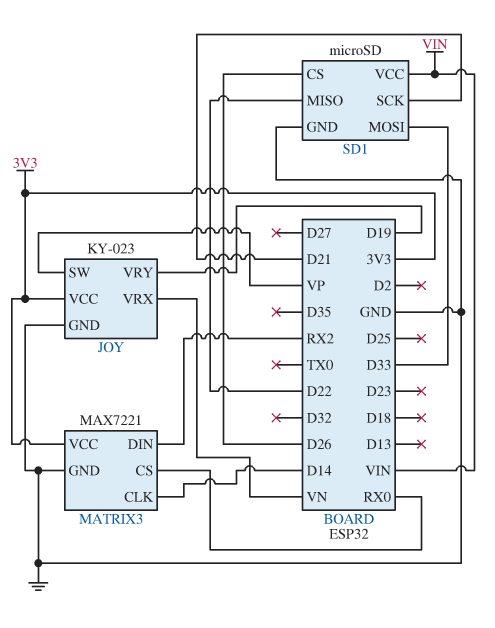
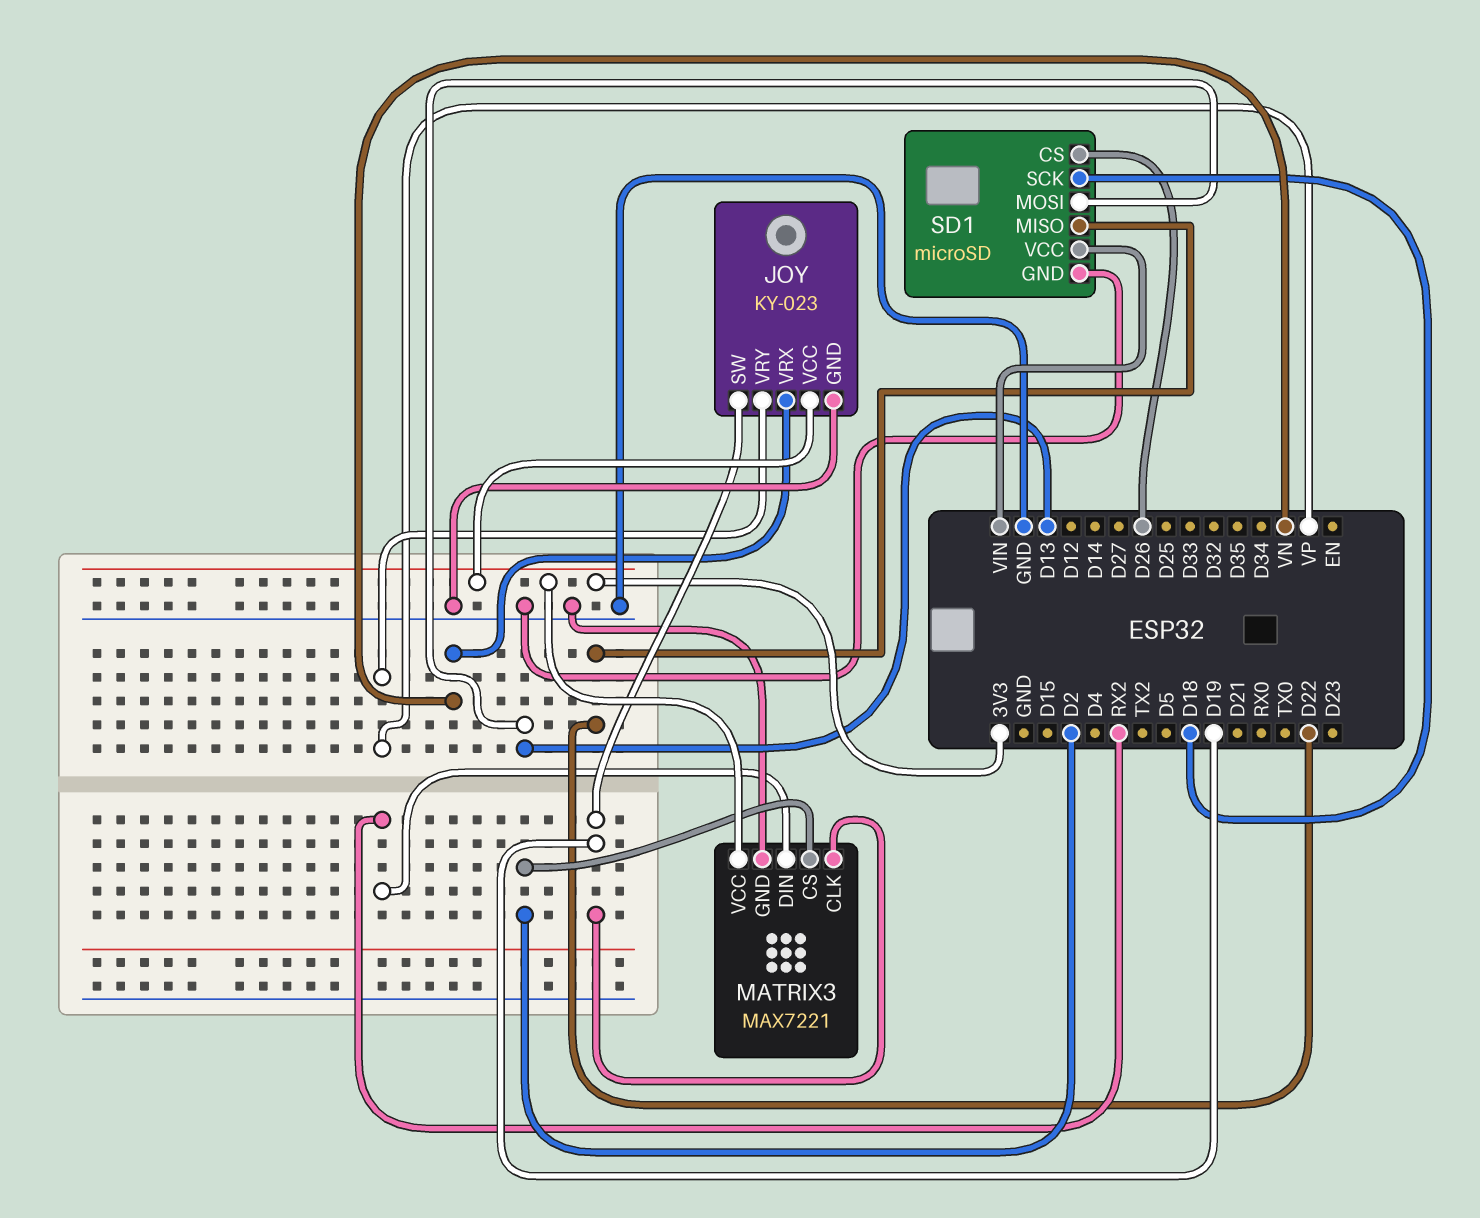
JOY pin SW: VP -> D19
JOY pin VRY: D19 -> VP
MATRIX3 pin CLK: D14 -> D19
MATRIX3 pin CS: RX0 -> D2
SD1 pin MOSI: D33 -> D13
SD1 pin SCK: D21 -> D18

